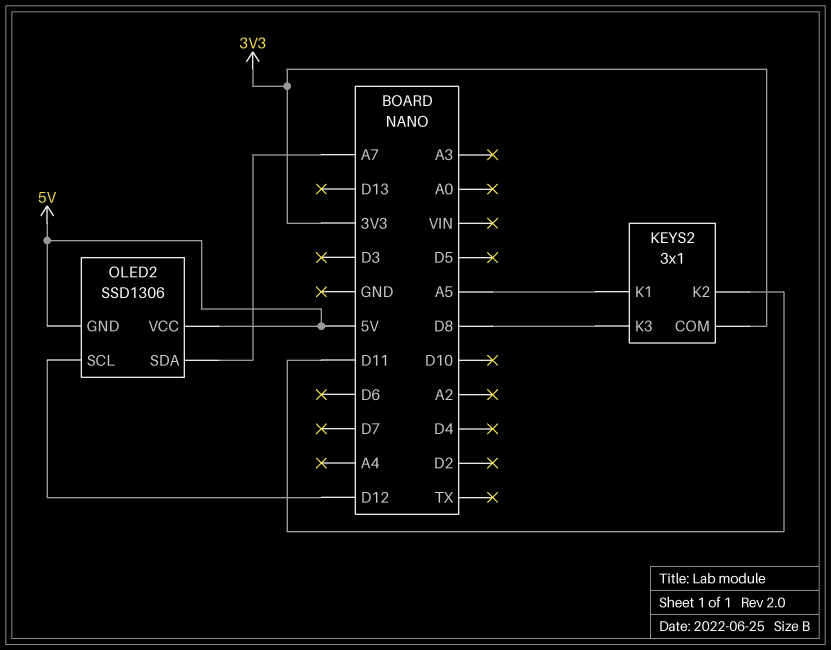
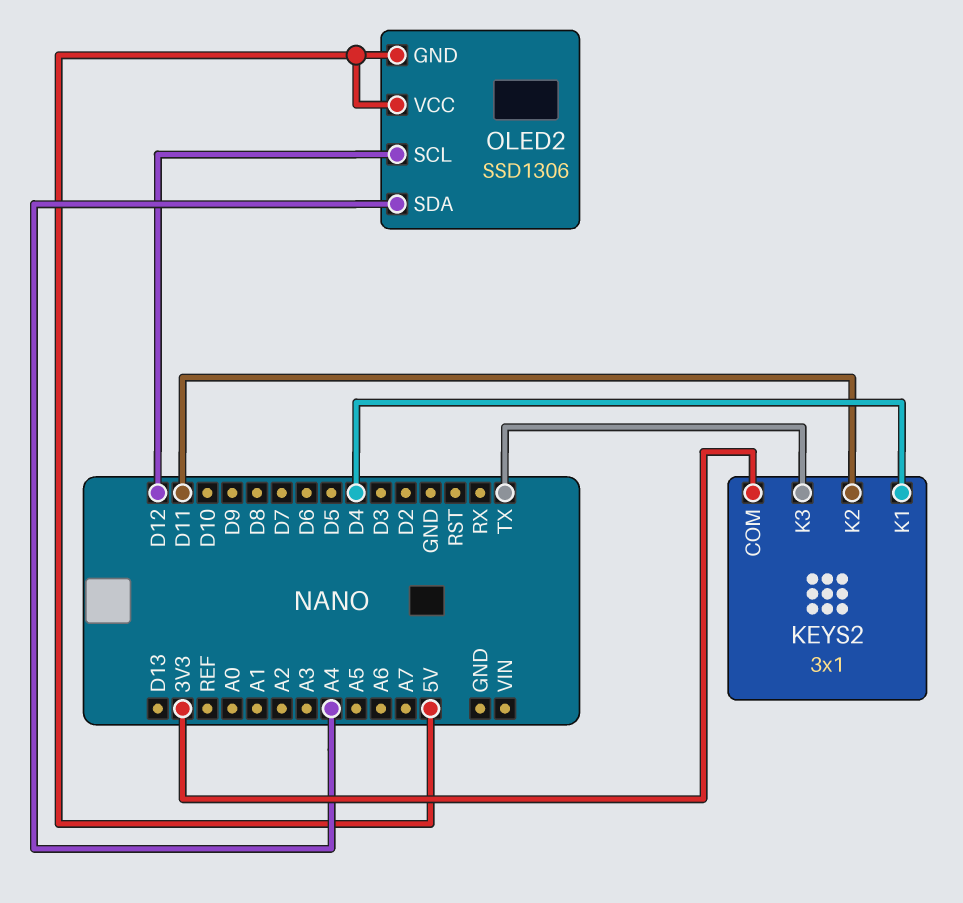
KEYS2 pin K1: A5 -> D4
KEYS2 pin K3: D8 -> TX
OLED2 pin SDA: A7 -> A4

